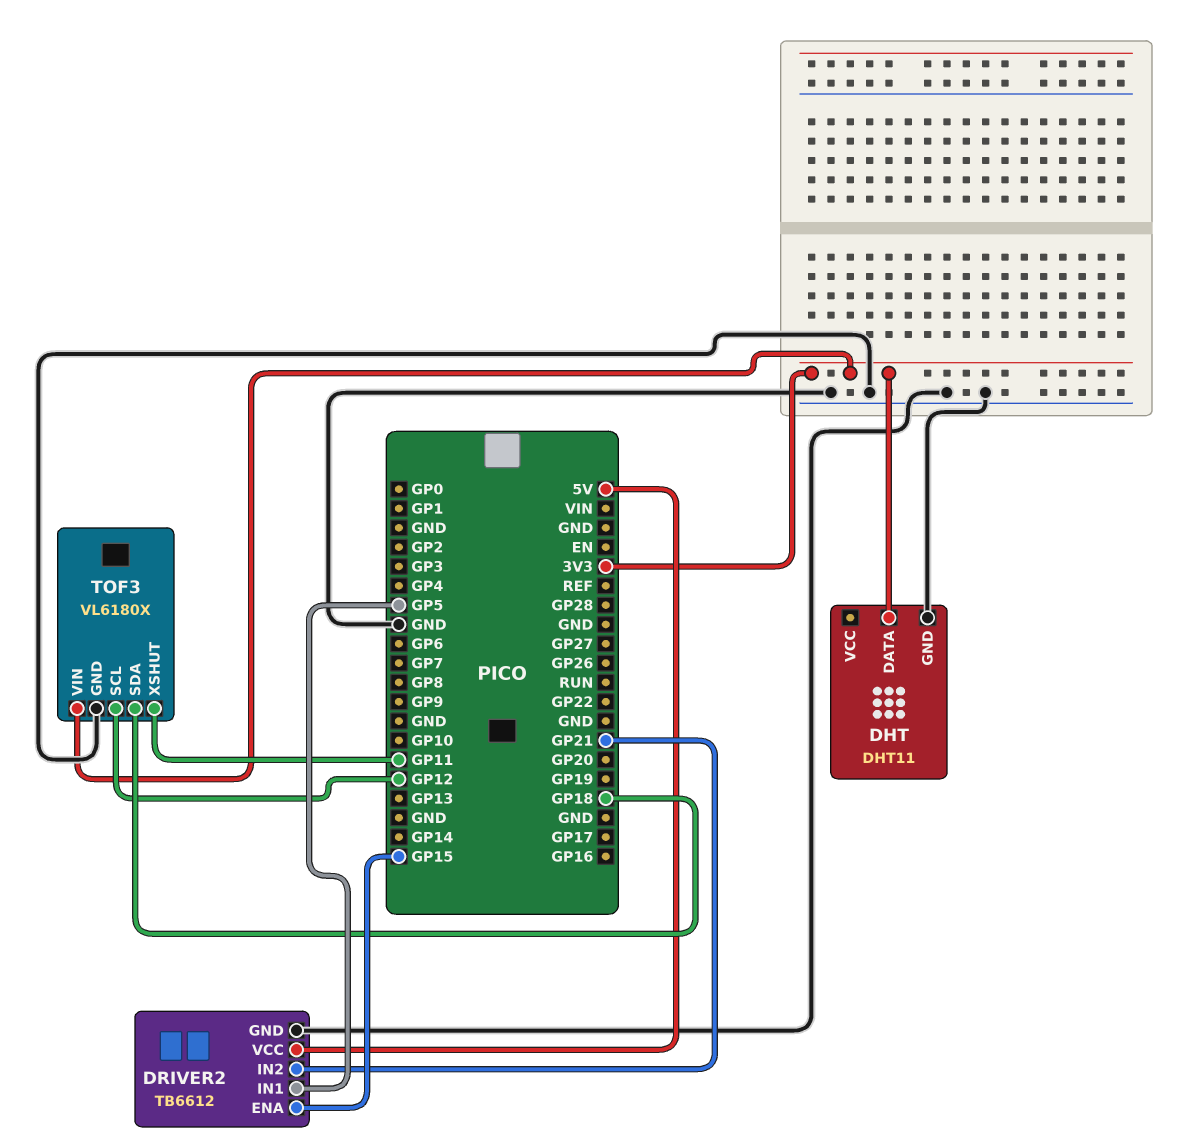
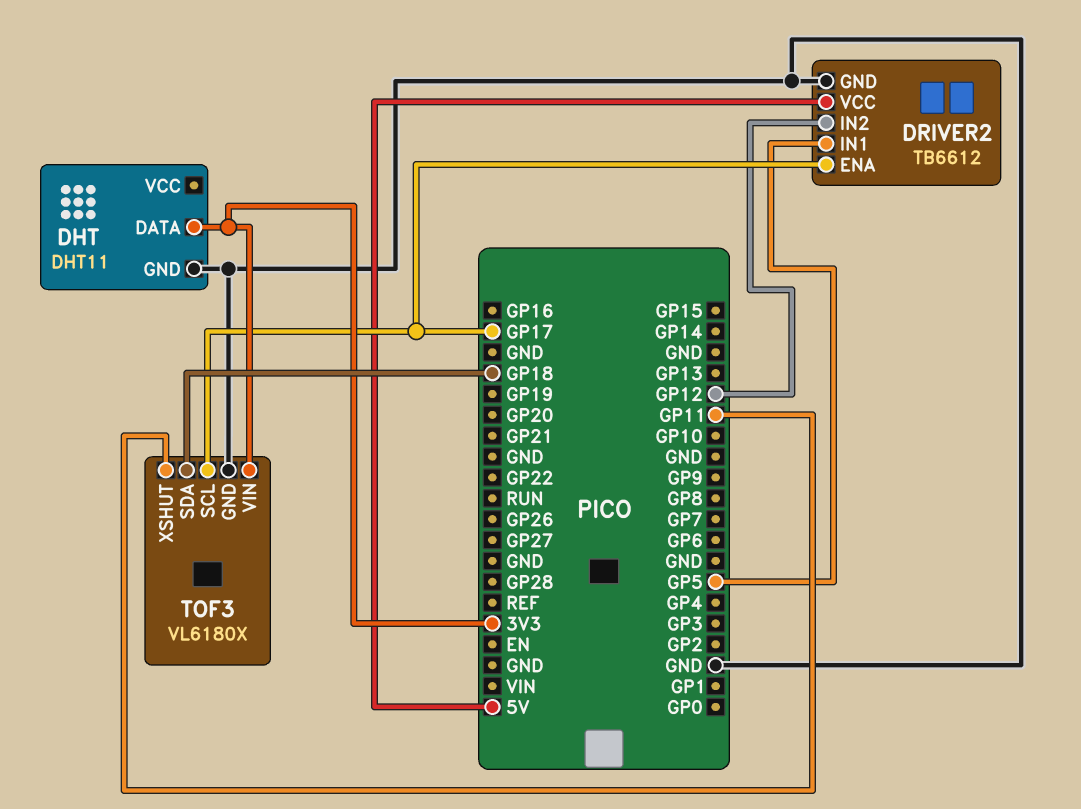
DRIVER2 pin ENA: GP15 -> GP17
DRIVER2 pin IN2: GP21 -> GP12
TOF3 pin SCL: GP12 -> GP17

